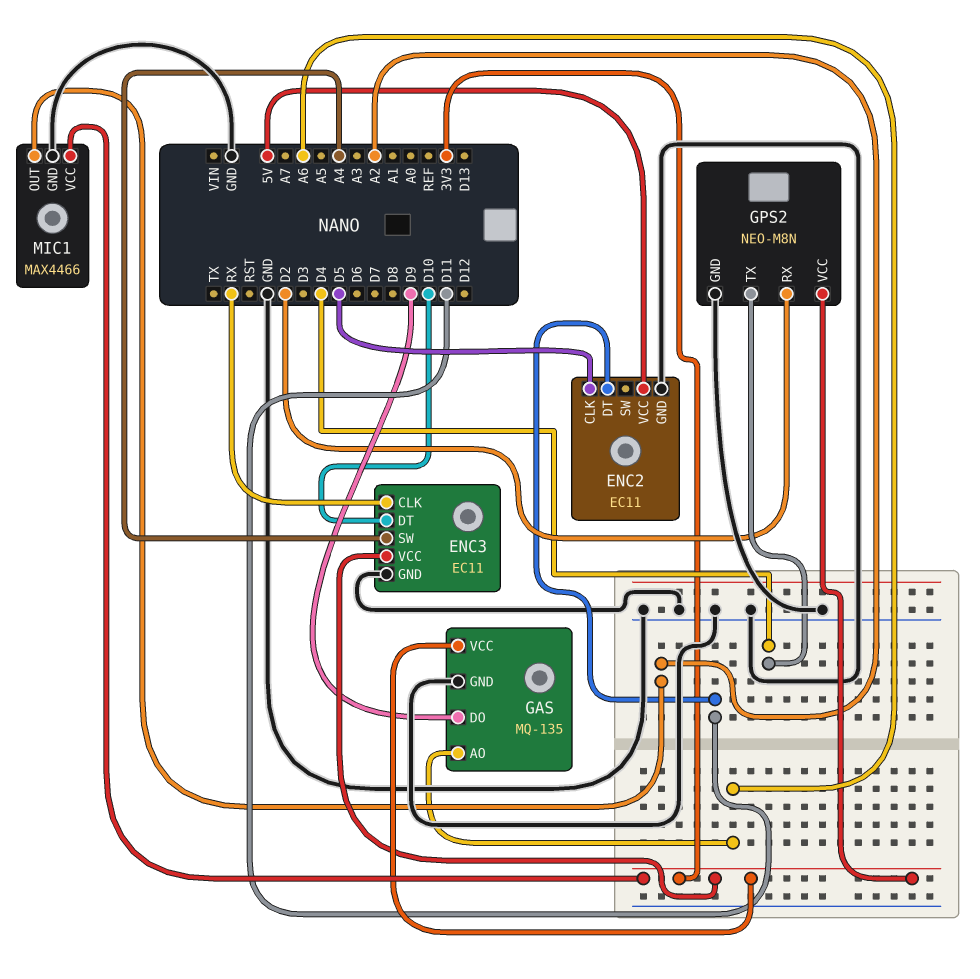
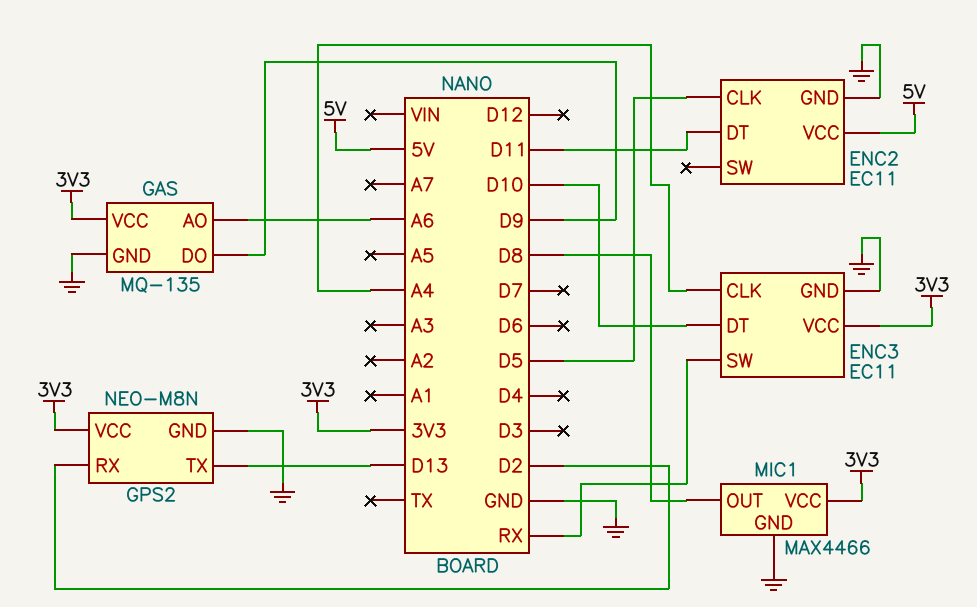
ENC3 pin CLK: RX -> A4
ENC3 pin SW: A4 -> RX
GPS2 pin TX: D4 -> D13
MIC1 pin OUT: A2 -> D8

